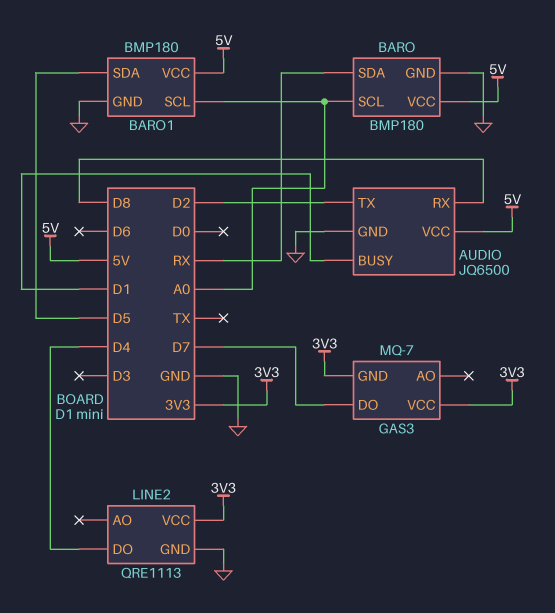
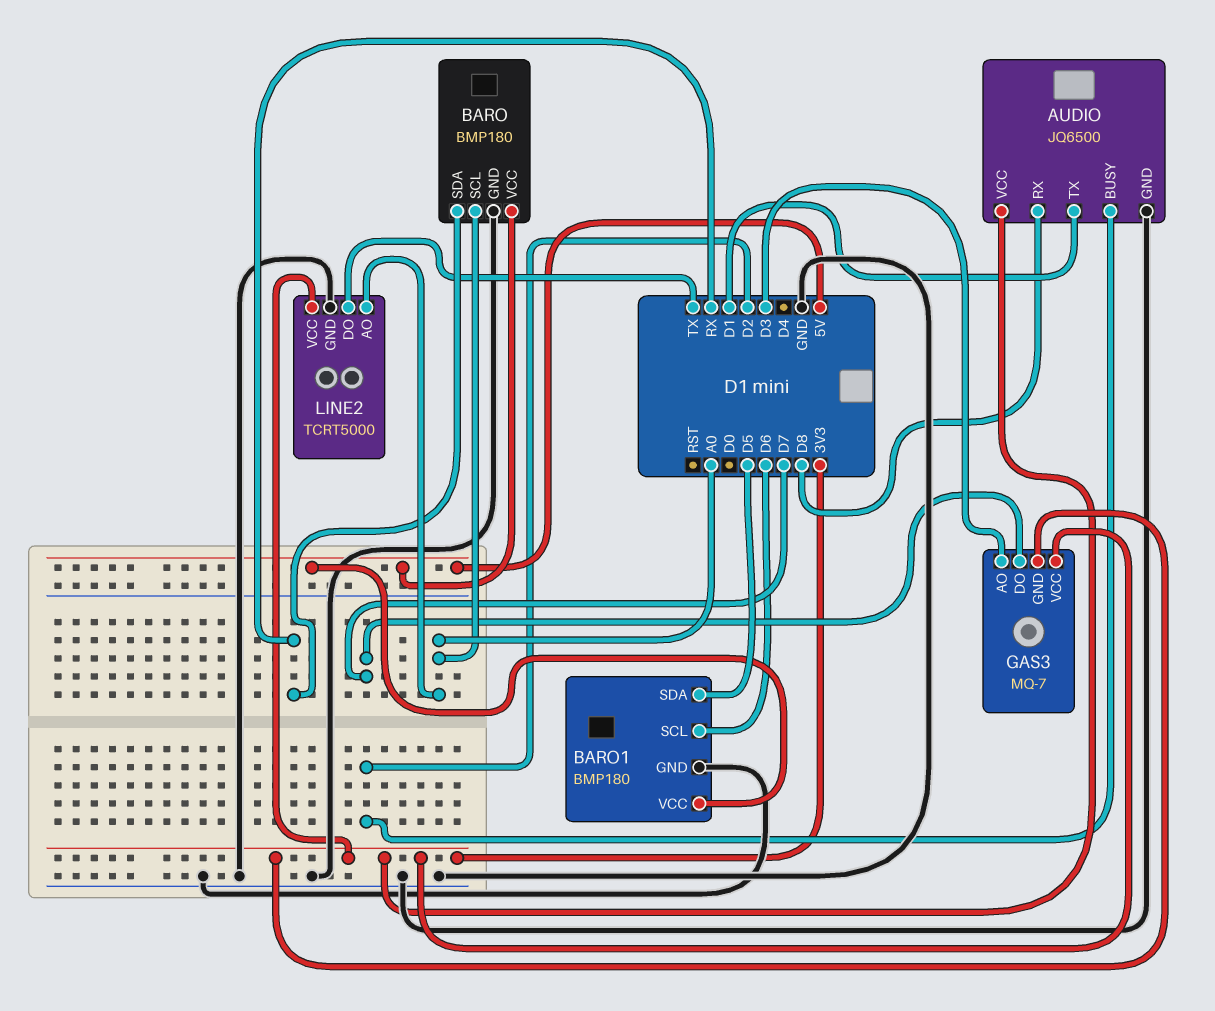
AUDIO pin BUSY: D1 -> D2
AUDIO pin TX: D2 -> D1
AUDIO pin VCC: 5V -> 3V3
BARO1 pin SCL: A0 -> D6
GAS3 pin AO: none -> D3
LINE2: QRE1113 -> TCRT5000
LINE2 pin AO: none -> A0
LINE2 pin DO: D4 -> TX

